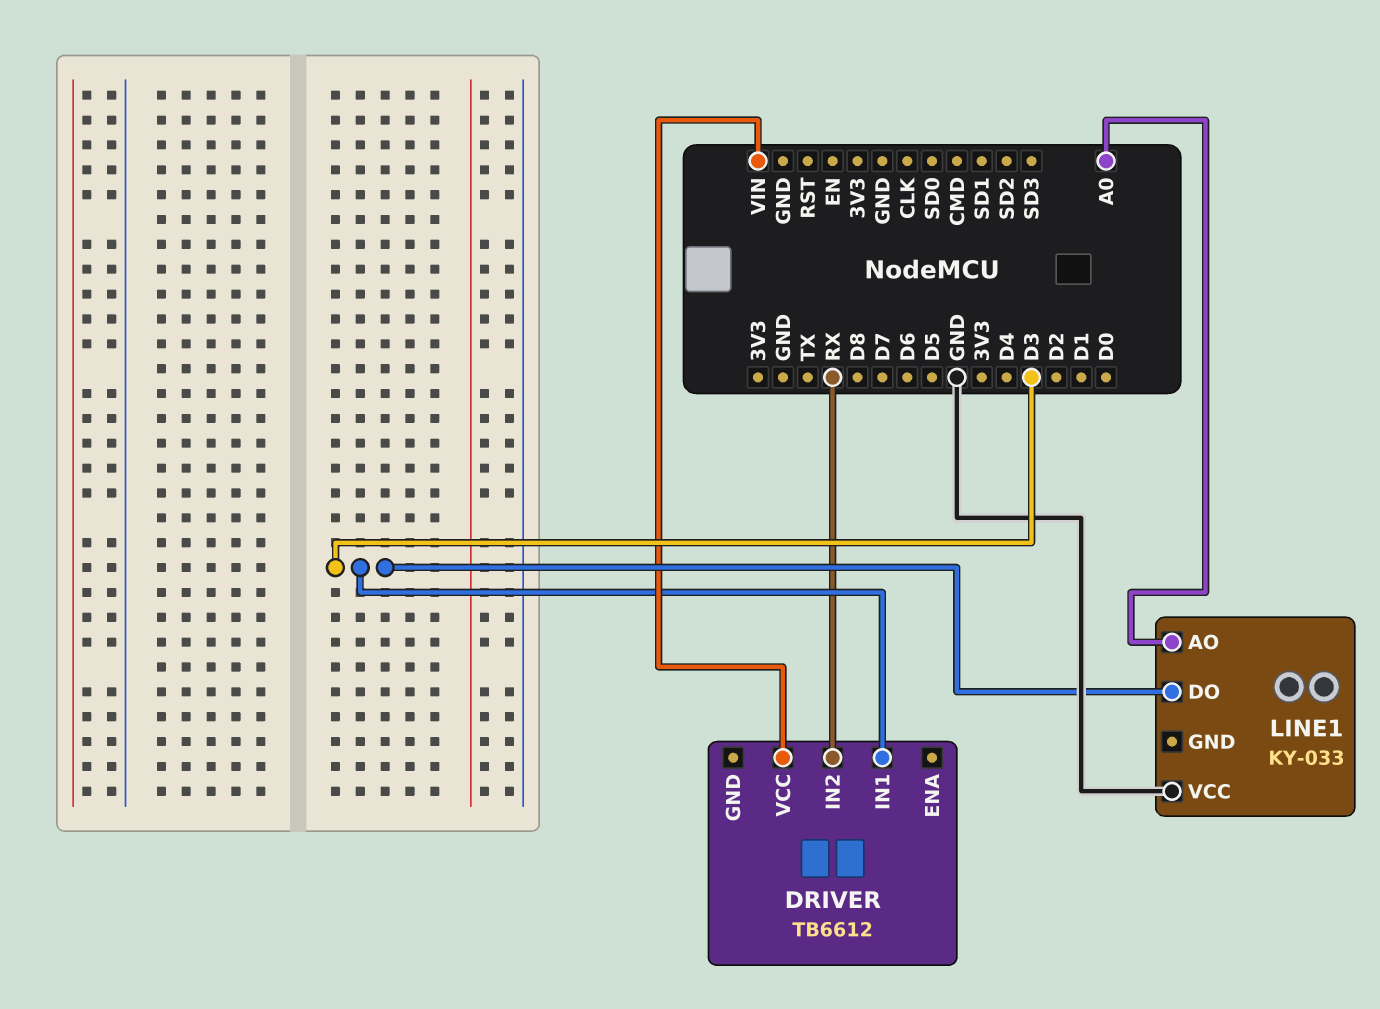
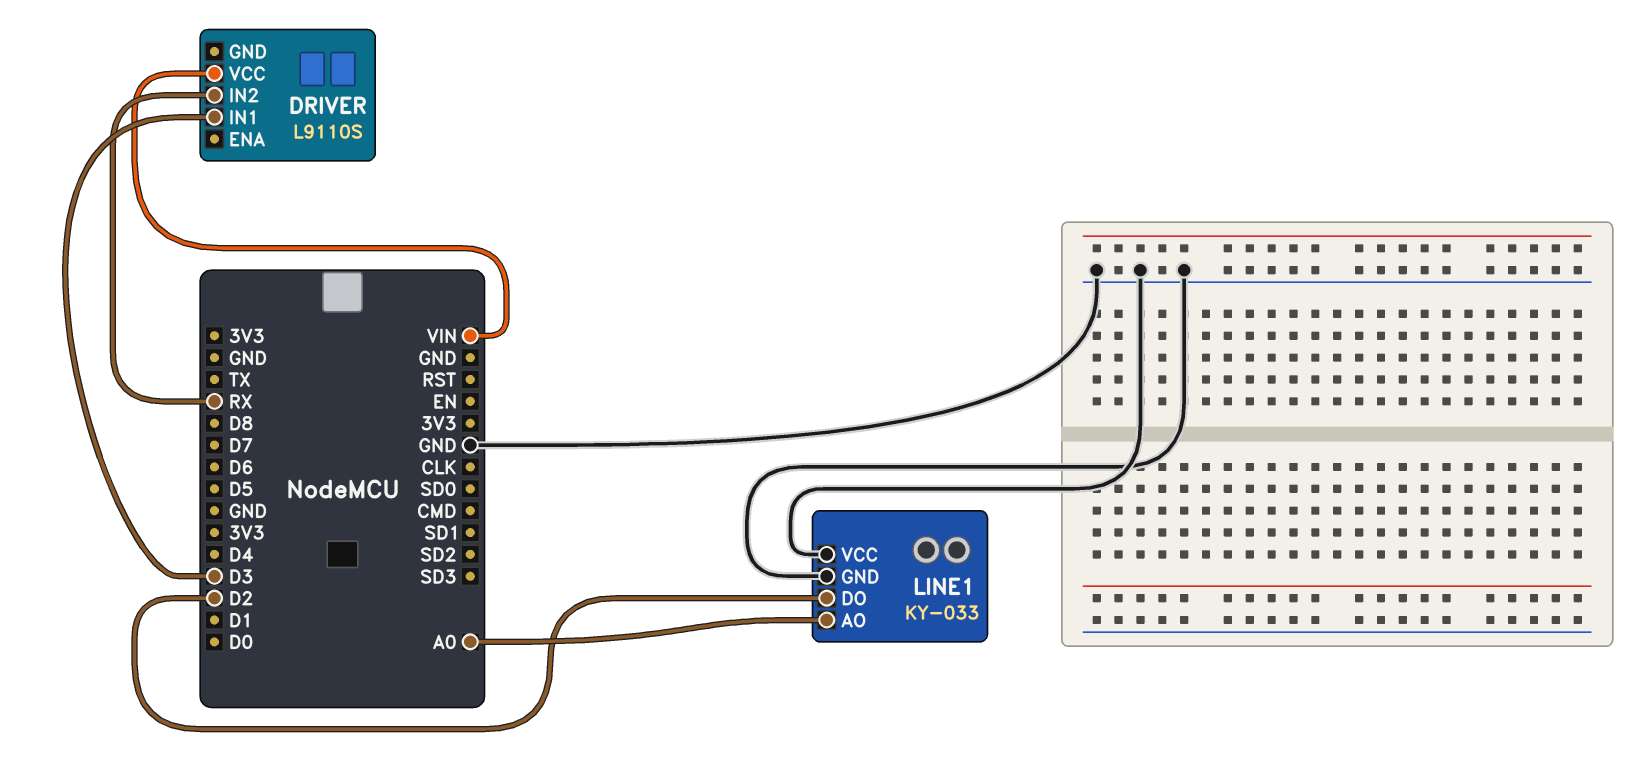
DRIVER: TB6612 -> L9110S
LINE1 pin DO: D3 -> D2
LINE1 pin GND: none -> GND

